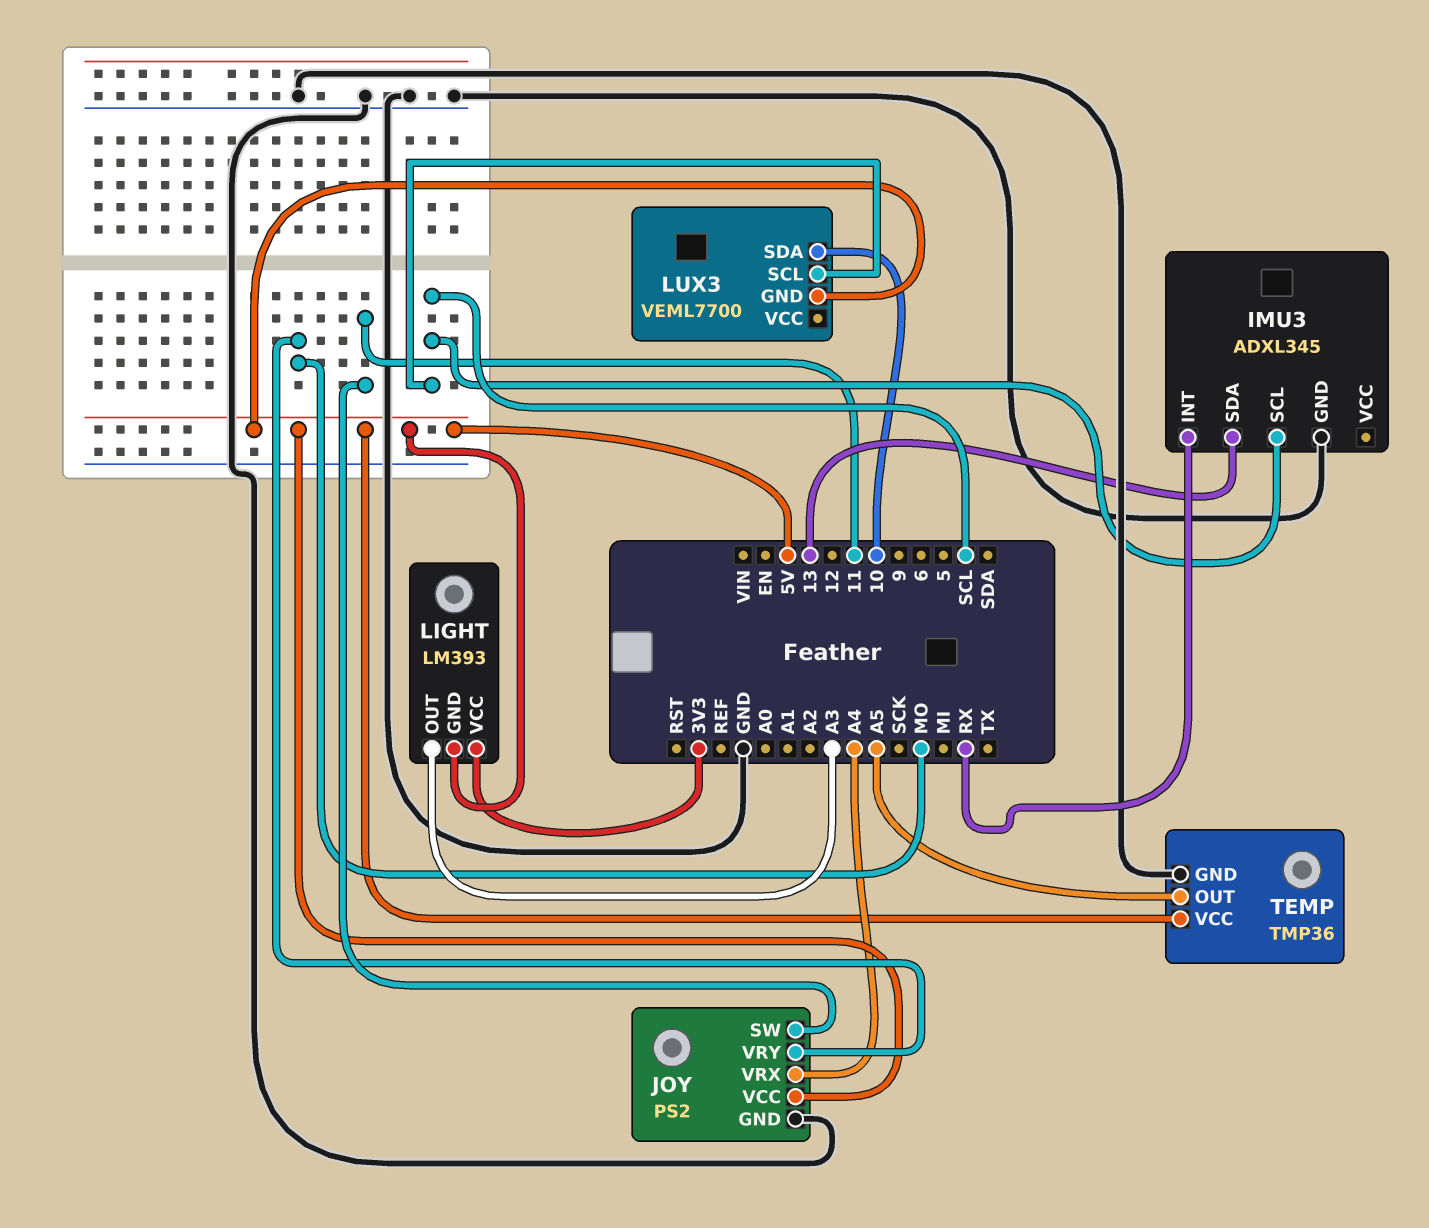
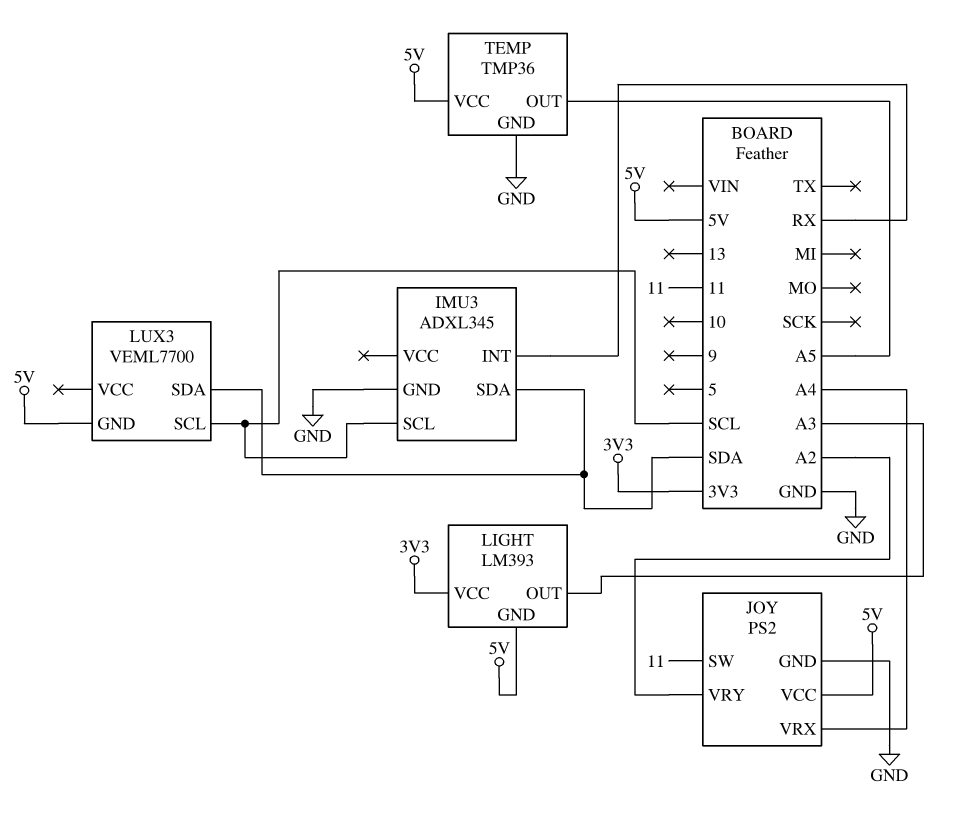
IMU3 pin SDA: 13 -> SDA
JOY pin VRY: MO -> A2
LUX3 pin SDA: 10 -> SDA

